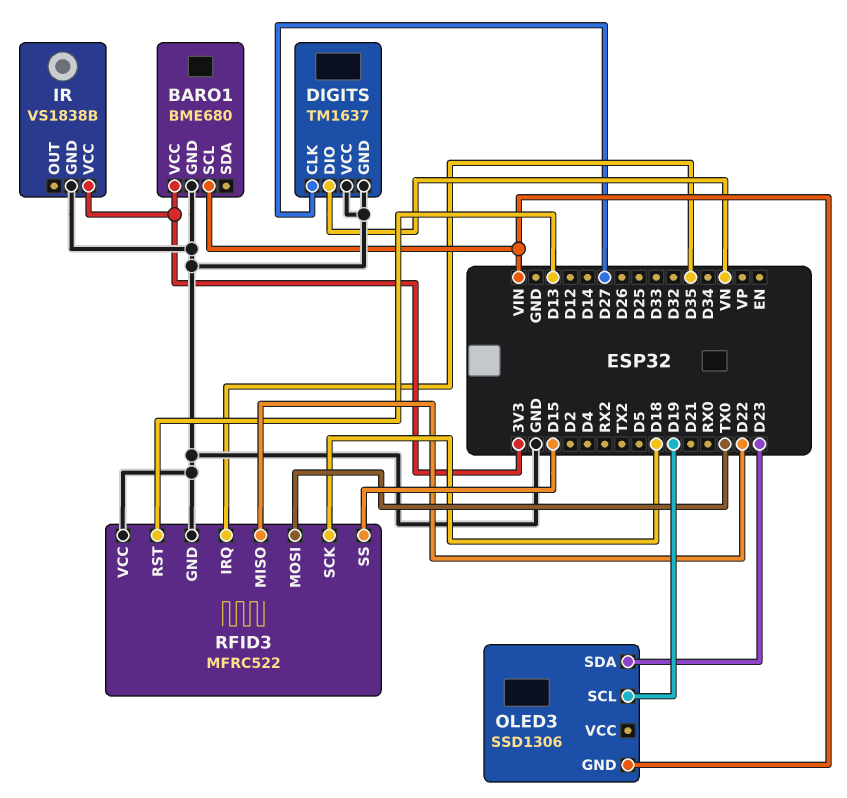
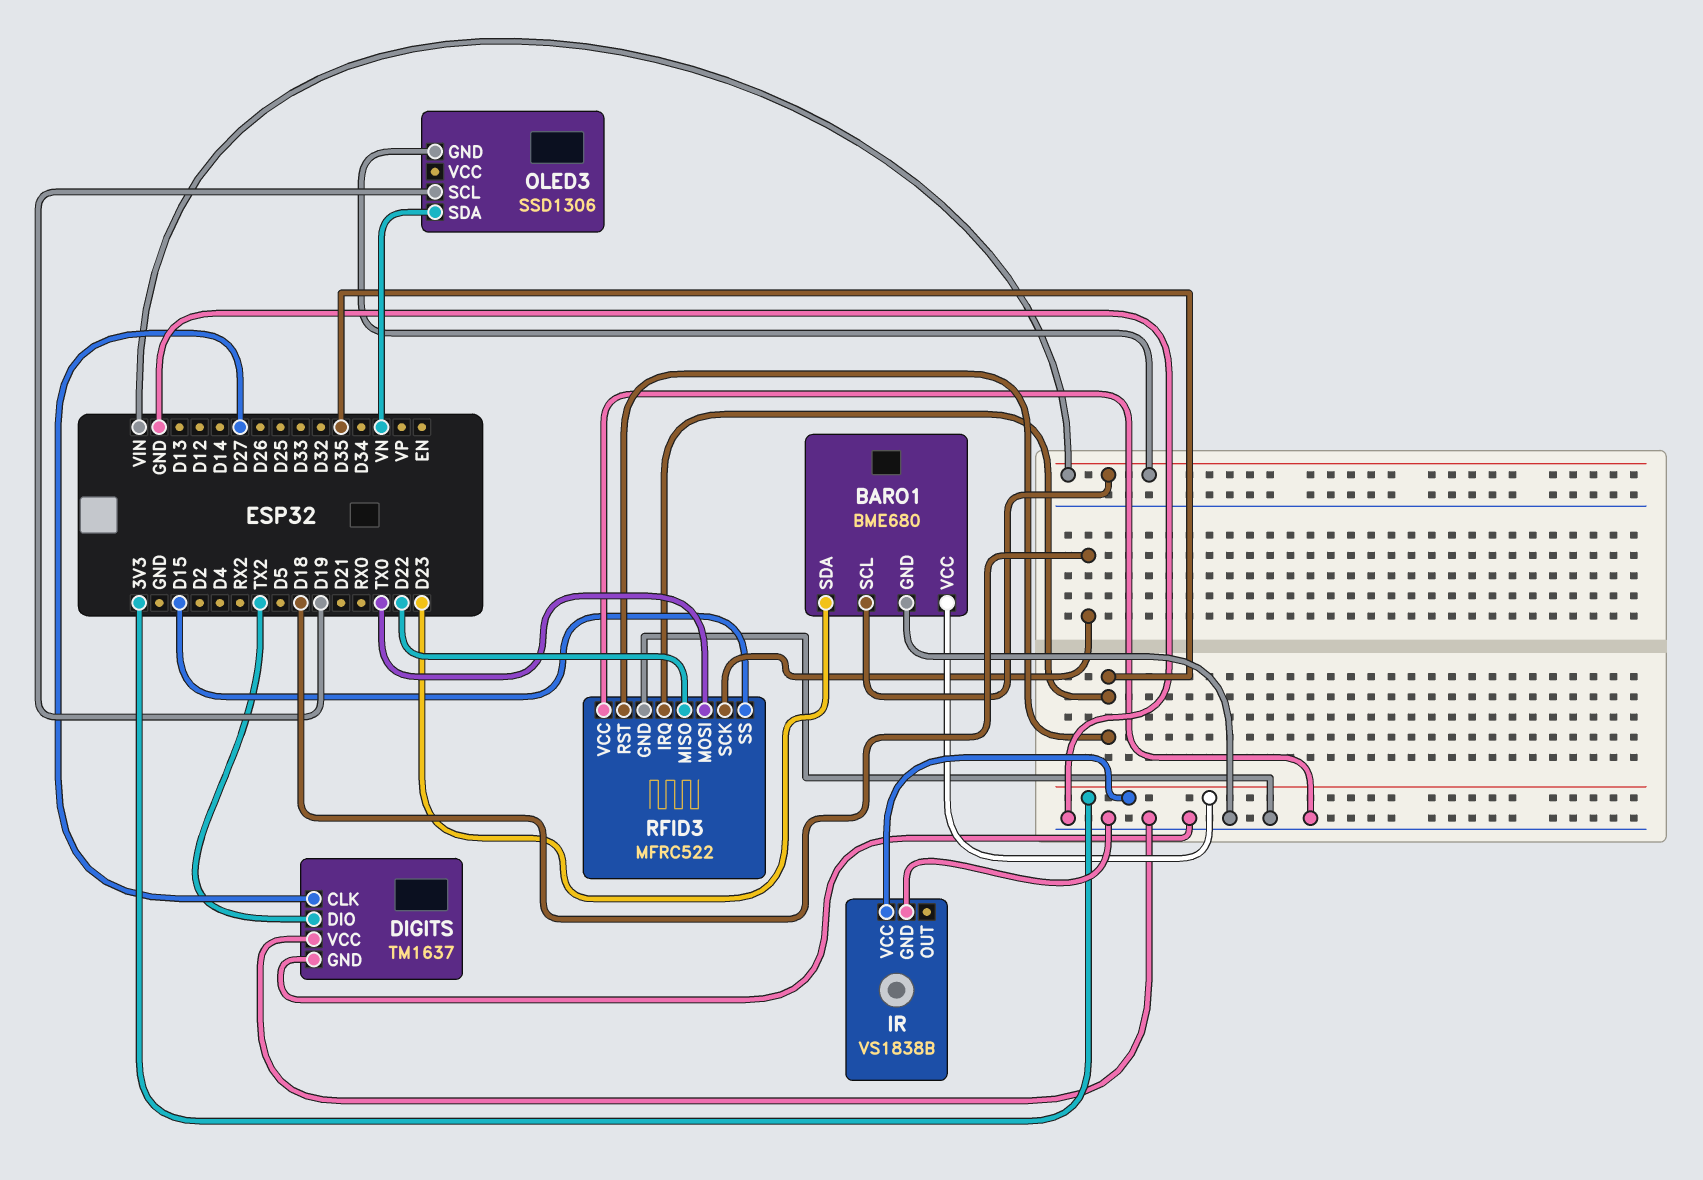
BARO1 pin SDA: none -> D23
DIGITS pin DIO: VN -> TX2
OLED3 pin SDA: D23 -> VN
RFID3 pin RST: D13 -> D35

